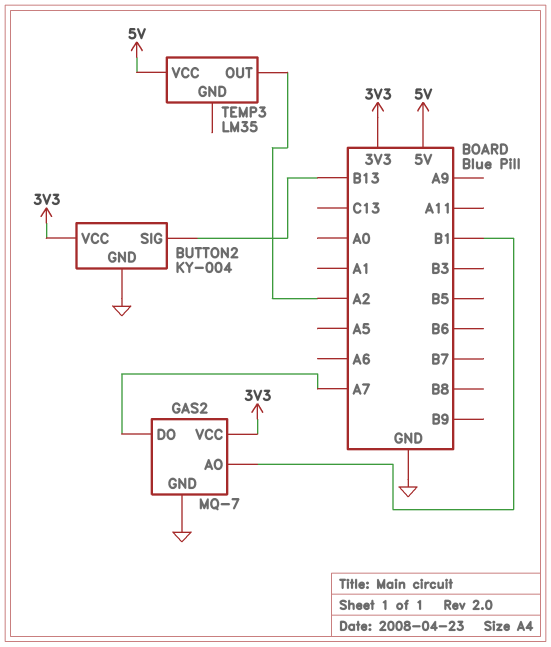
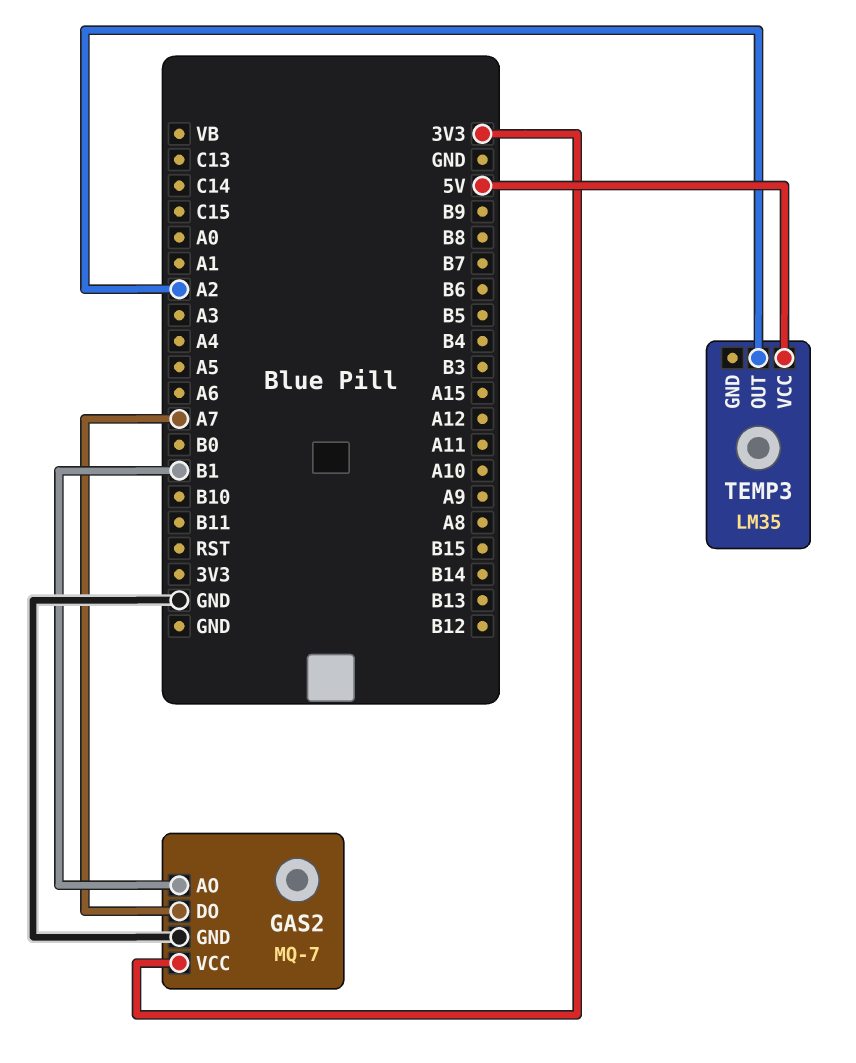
BUTTON2: KY-004 -> none
BUTTON2 pin GND: GND -> none
BUTTON2 pin SIG: B13 -> none
BUTTON2 pin VCC: 3V3 -> none

